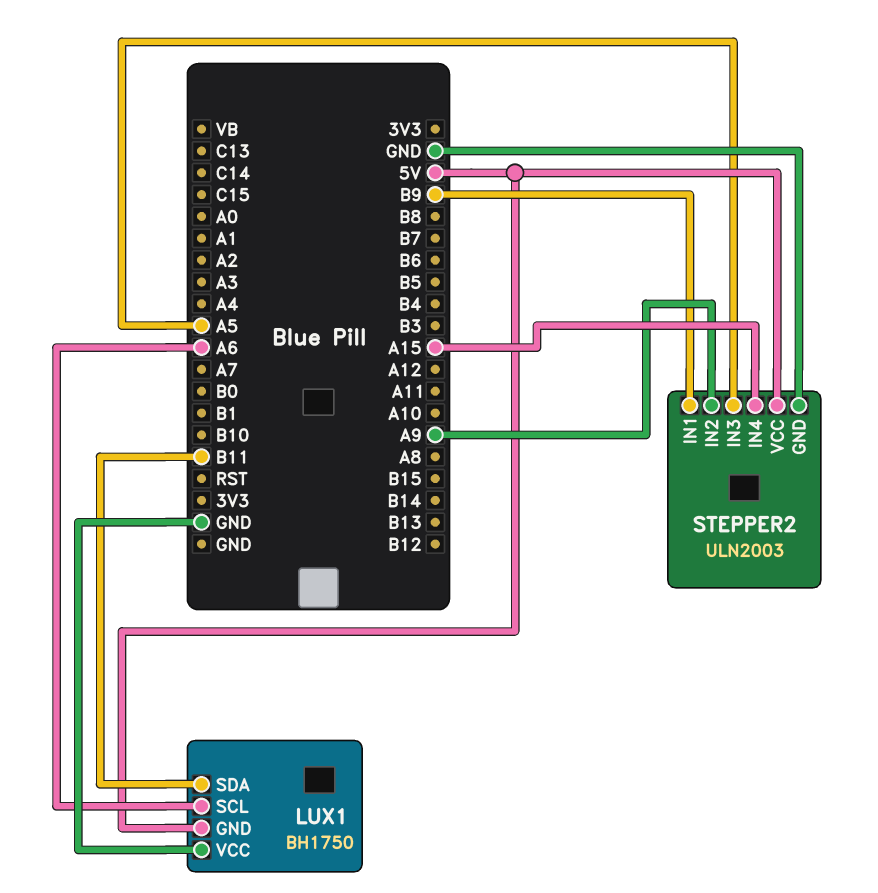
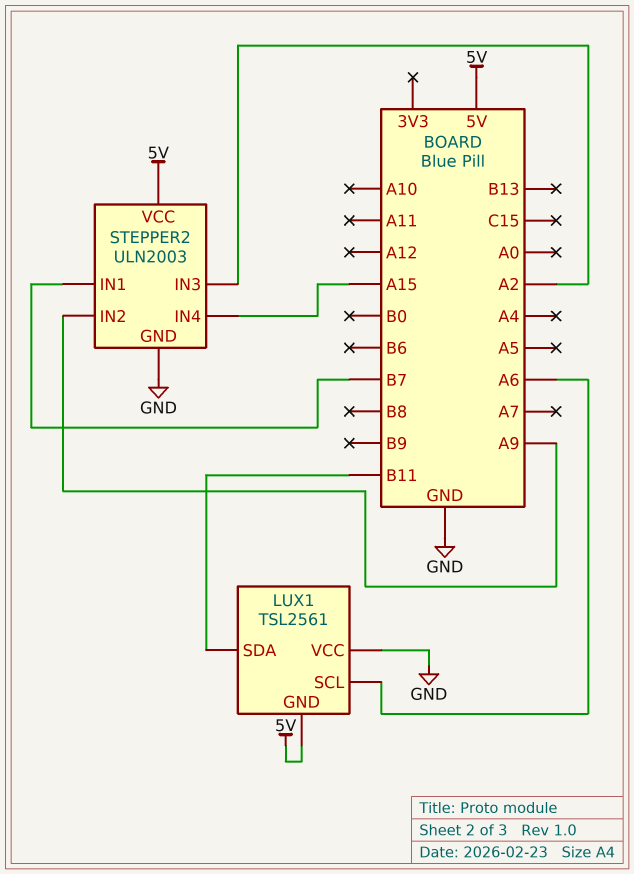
LUX1: BH1750 -> TSL2561
STEPPER2 pin IN1: B9 -> B7
STEPPER2 pin IN3: A5 -> A2

